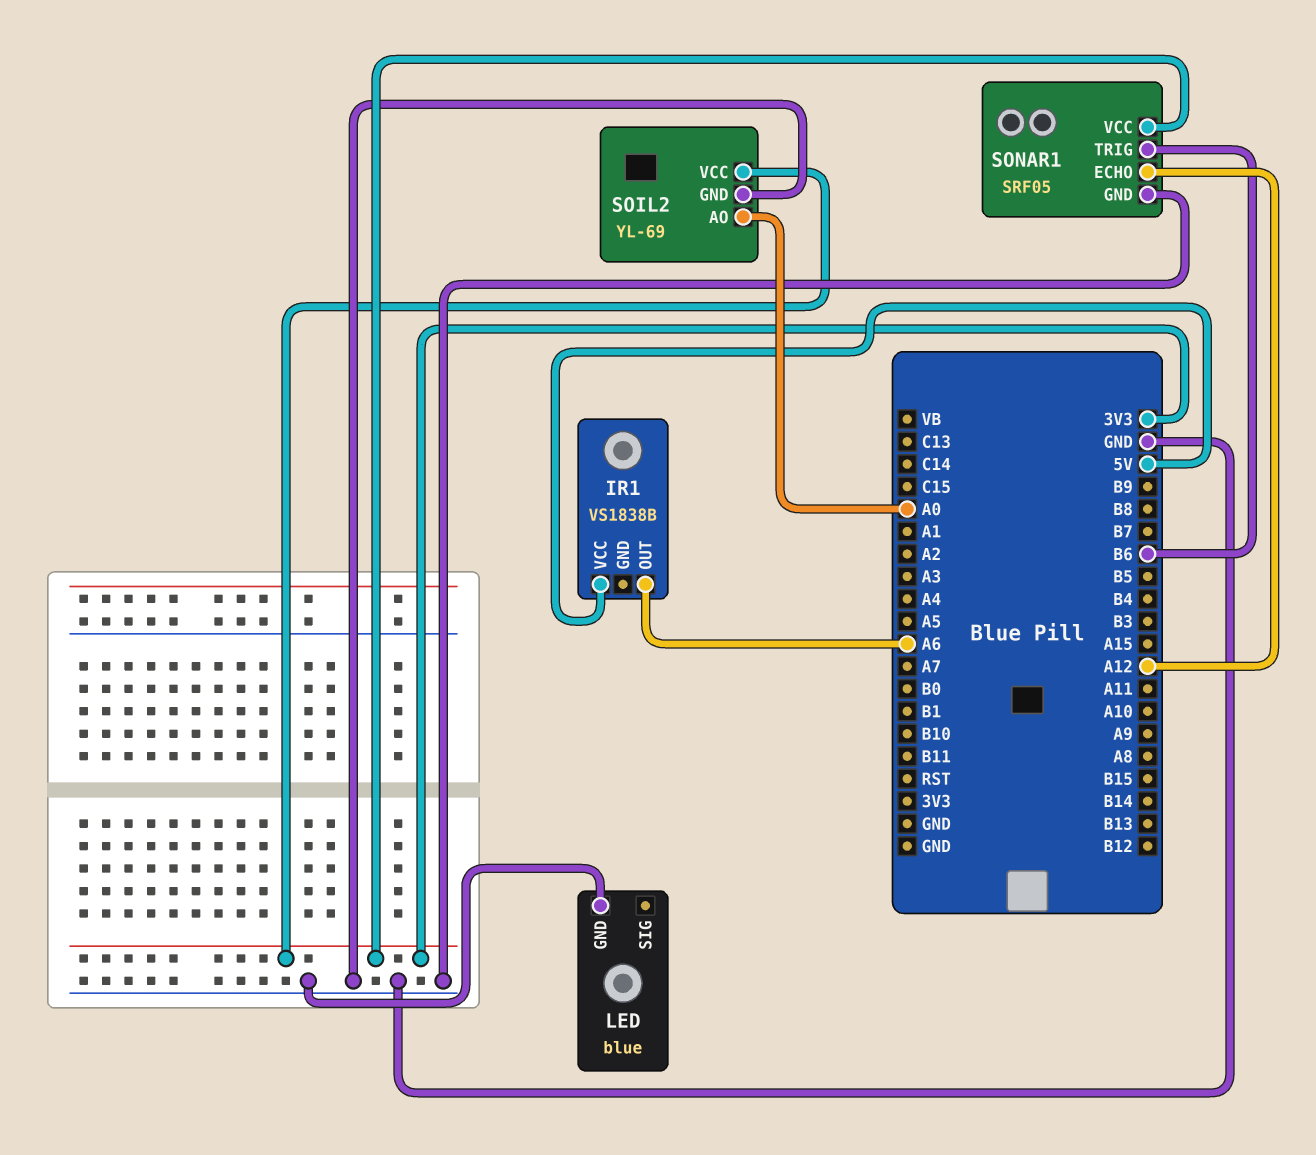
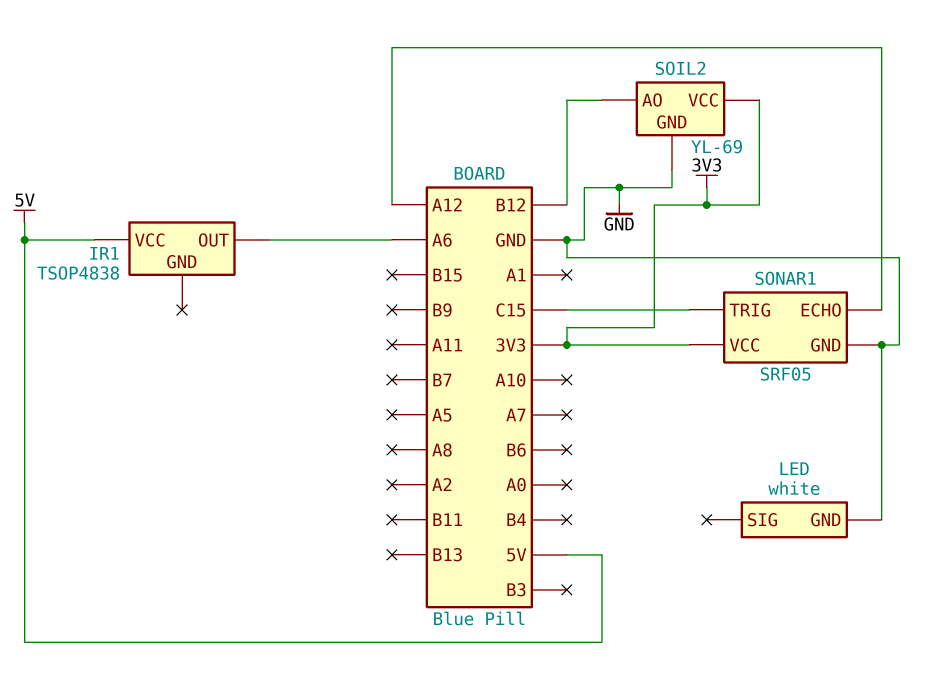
IR1: VS1838B -> TSOP4838
LED: blue -> white
SOIL2 pin AO: A0 -> B12
SONAR1 pin TRIG: B6 -> C15

